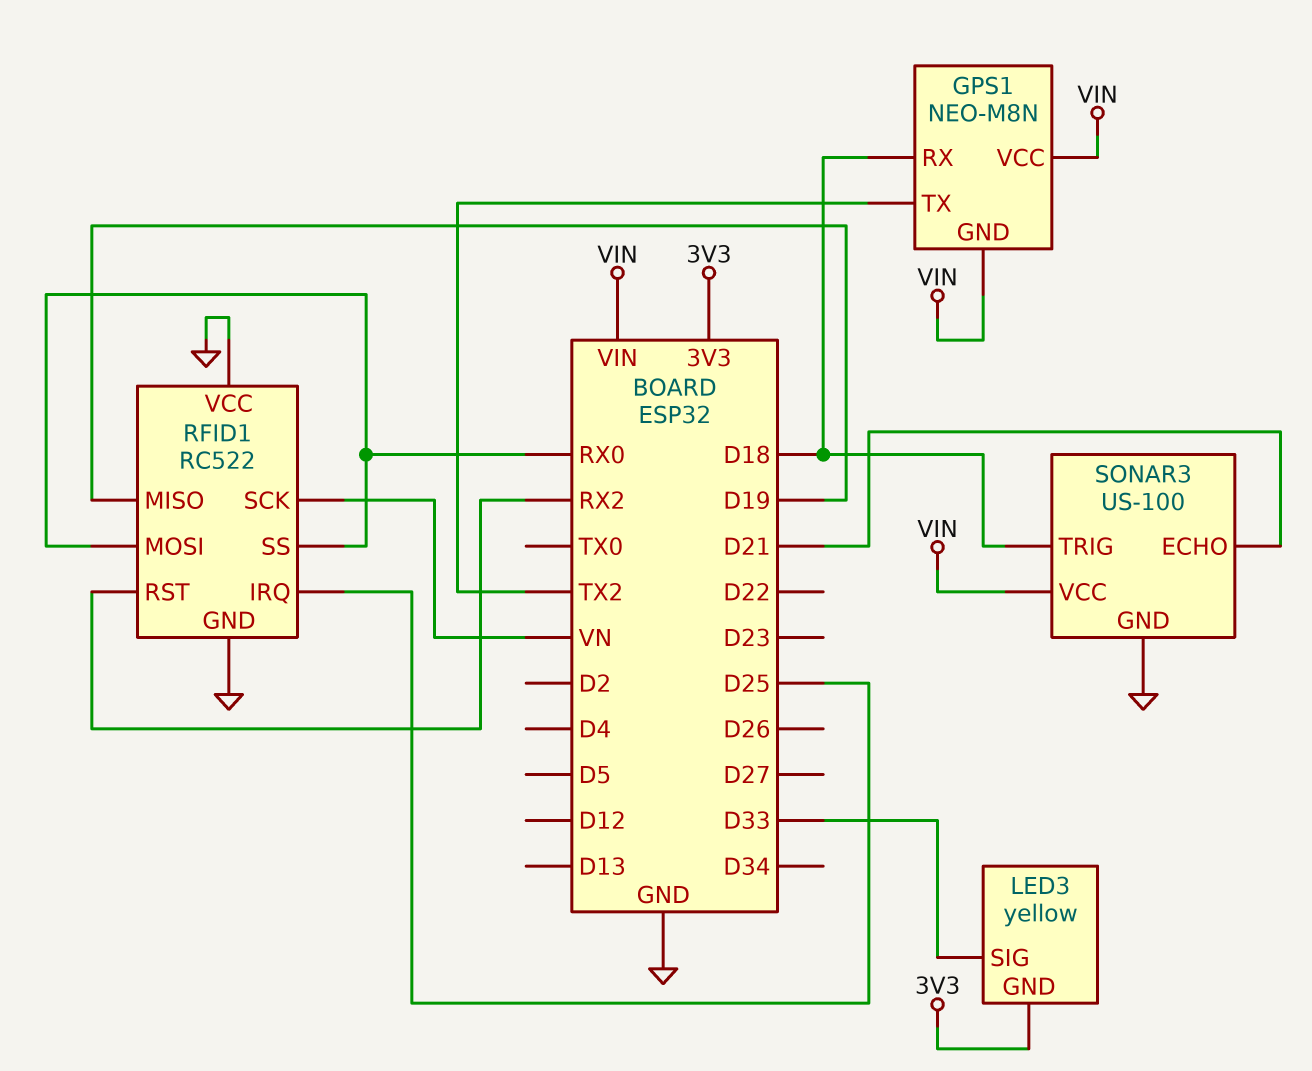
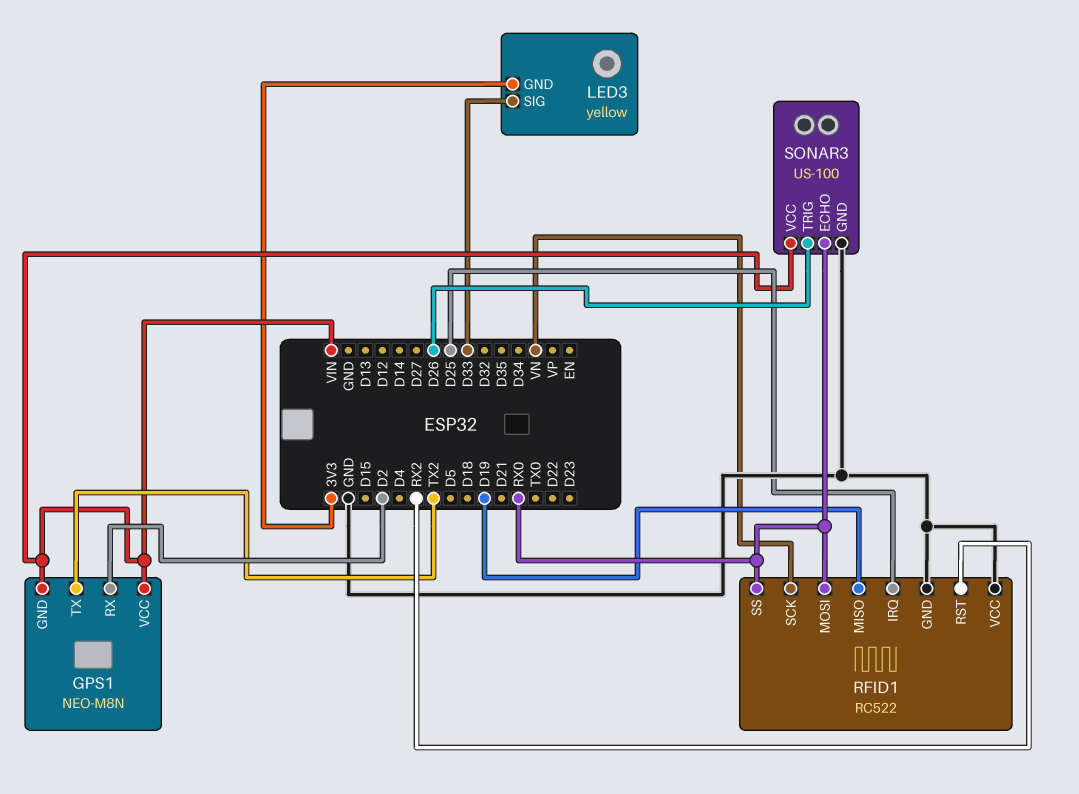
GPS1 pin RX: D18 -> D2
SONAR3 pin ECHO: D21 -> RX0
SONAR3 pin TRIG: D18 -> D26

